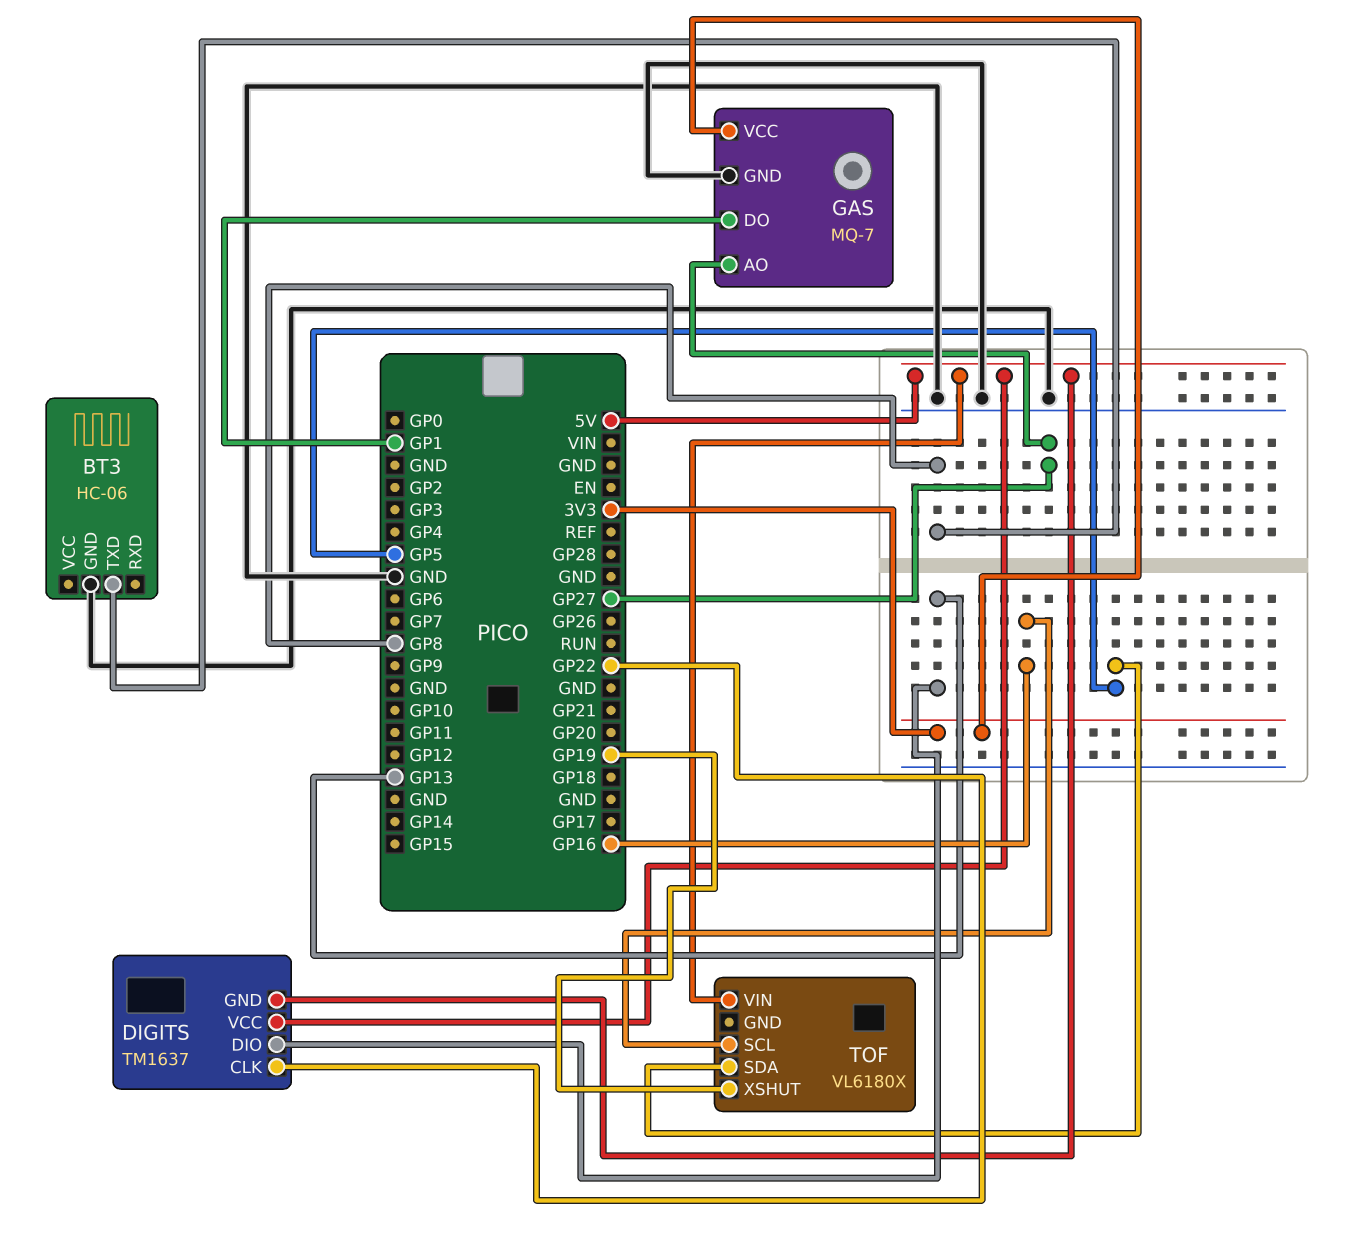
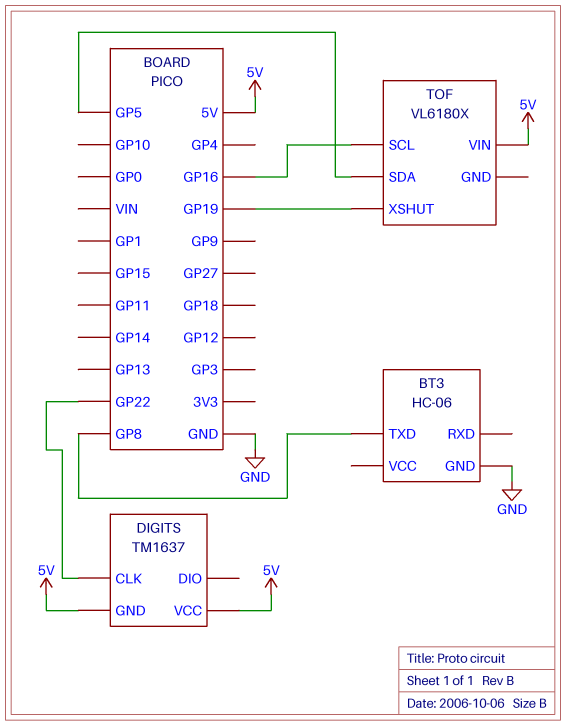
DIGITS pin DIO: GP13 -> none
GAS: MQ-7 -> none
GAS pin AO: GP27 -> none
GAS pin DO: GP1 -> none
GAS pin GND: GND -> none
GAS pin VCC: 3V3 -> none

